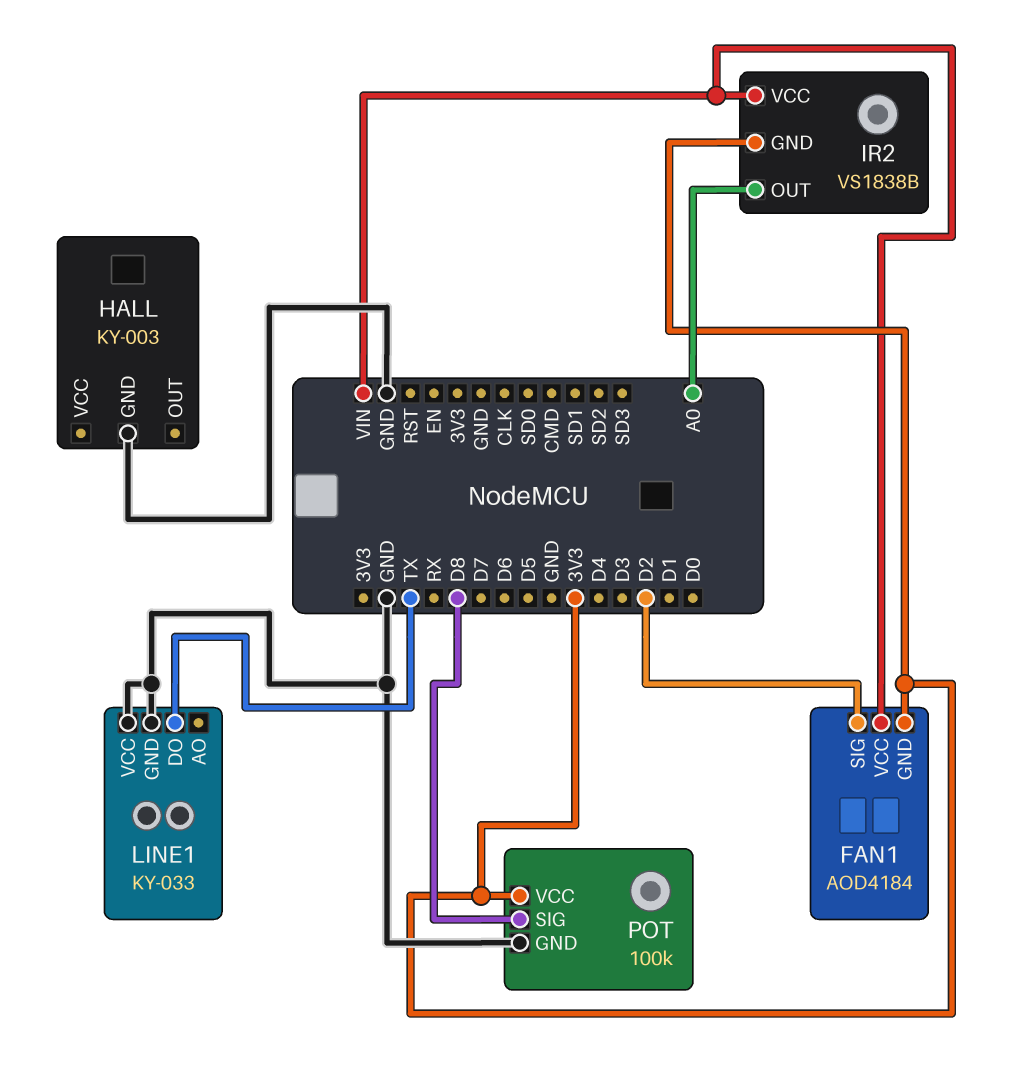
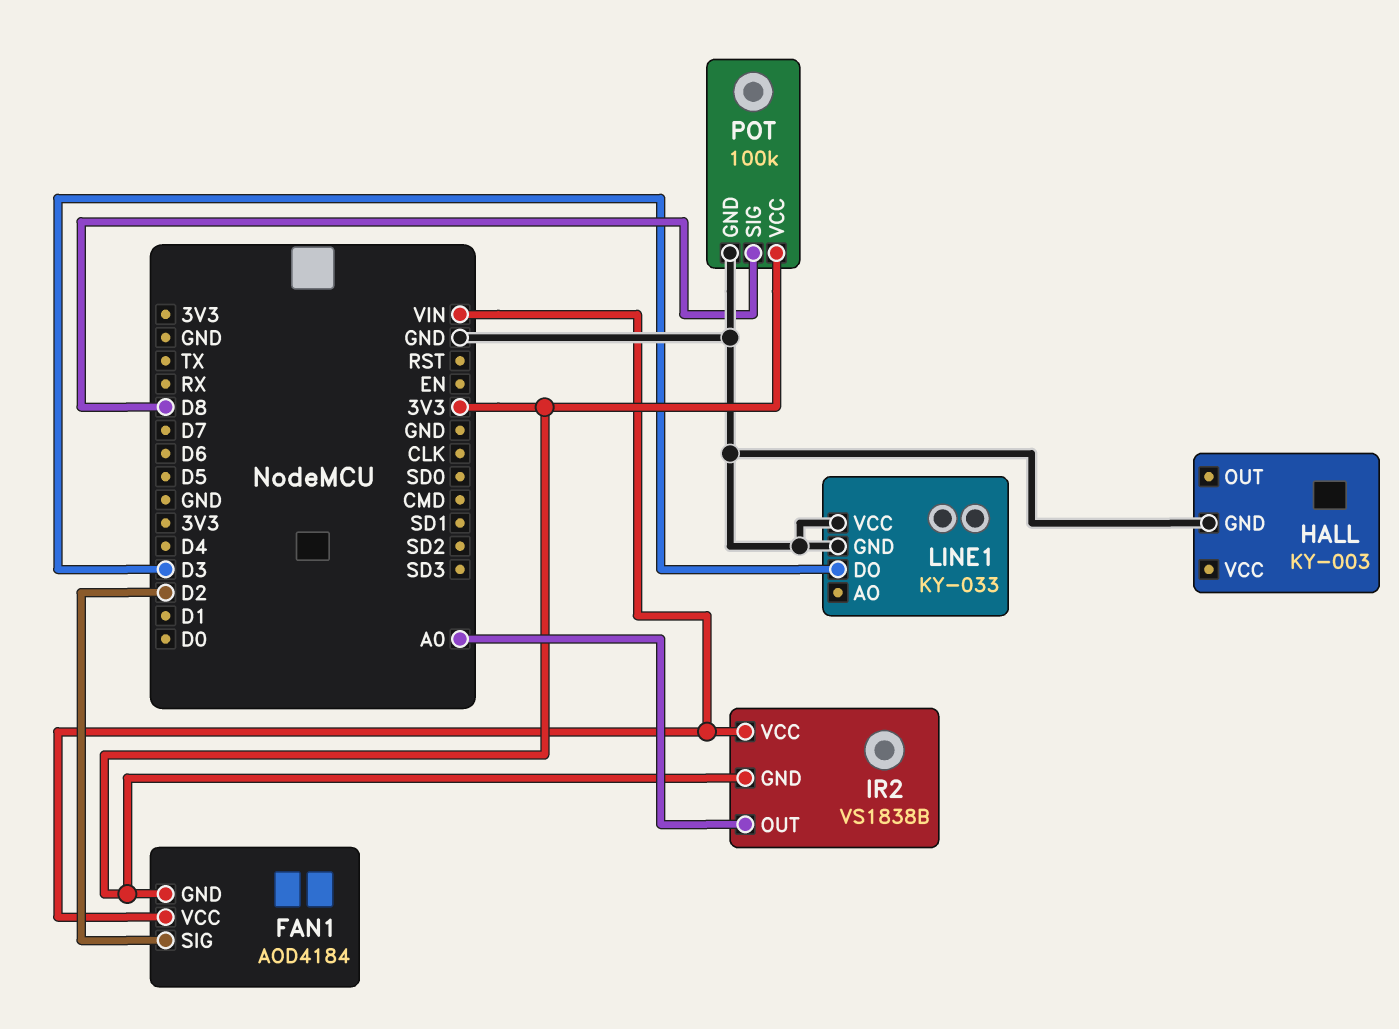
LINE1 pin DO: TX -> D3

